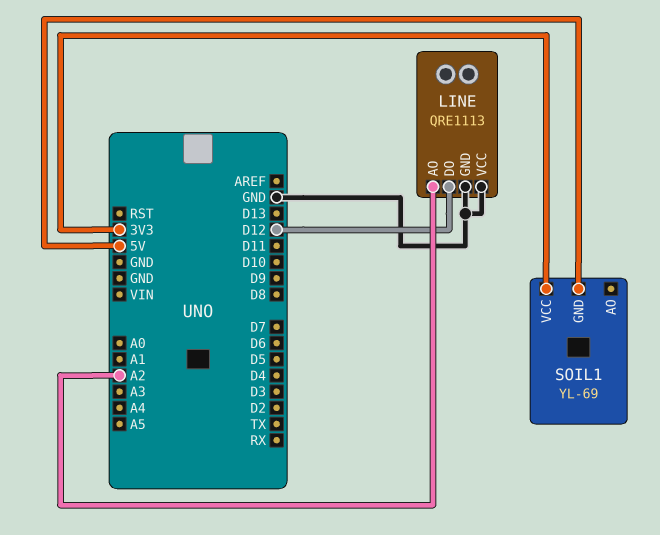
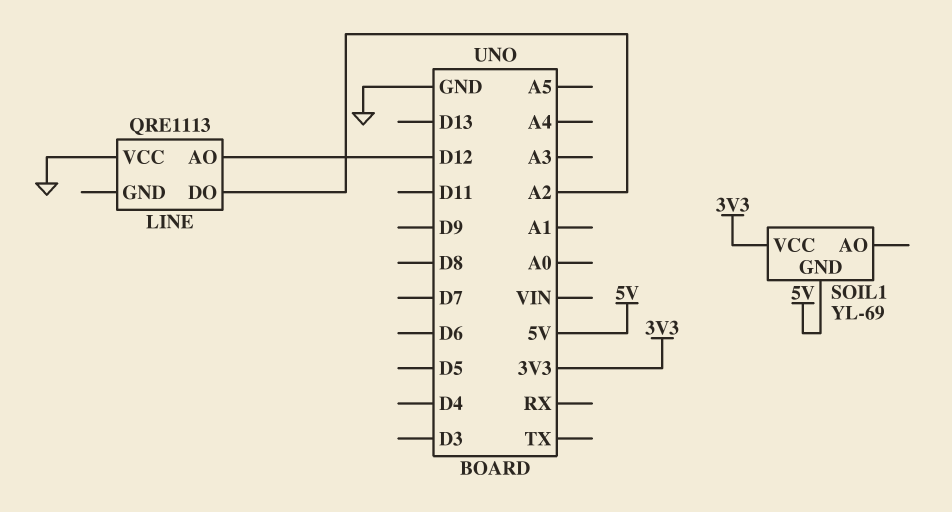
LINE pin AO: A2 -> D12
LINE pin DO: D12 -> A2
LINE pin GND: GND -> none

